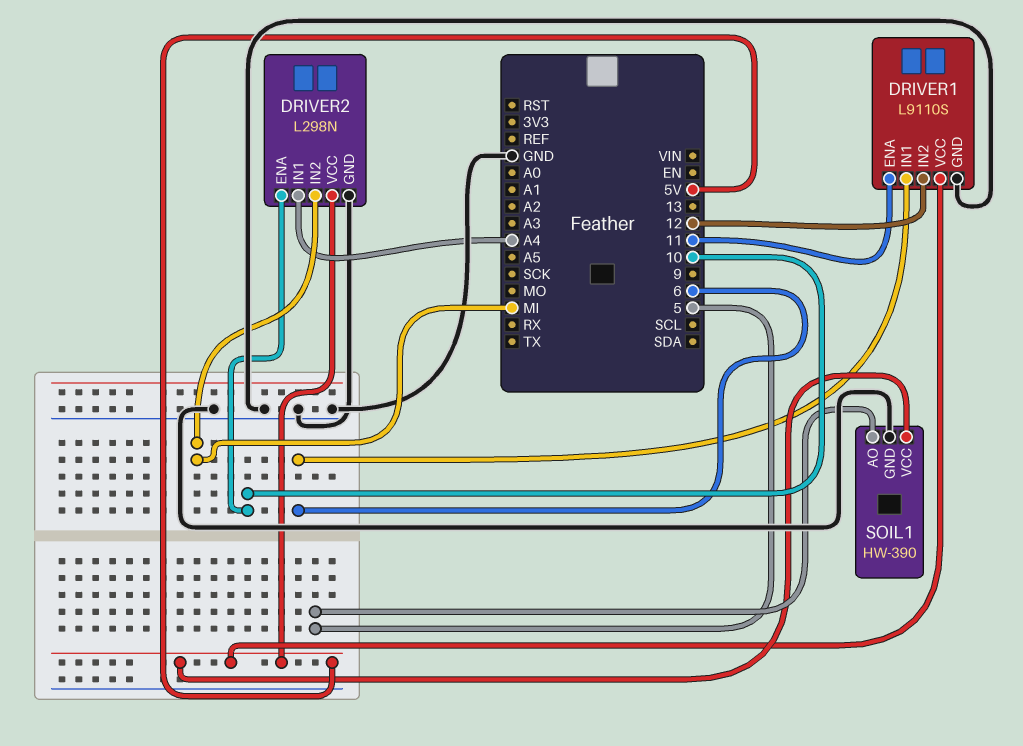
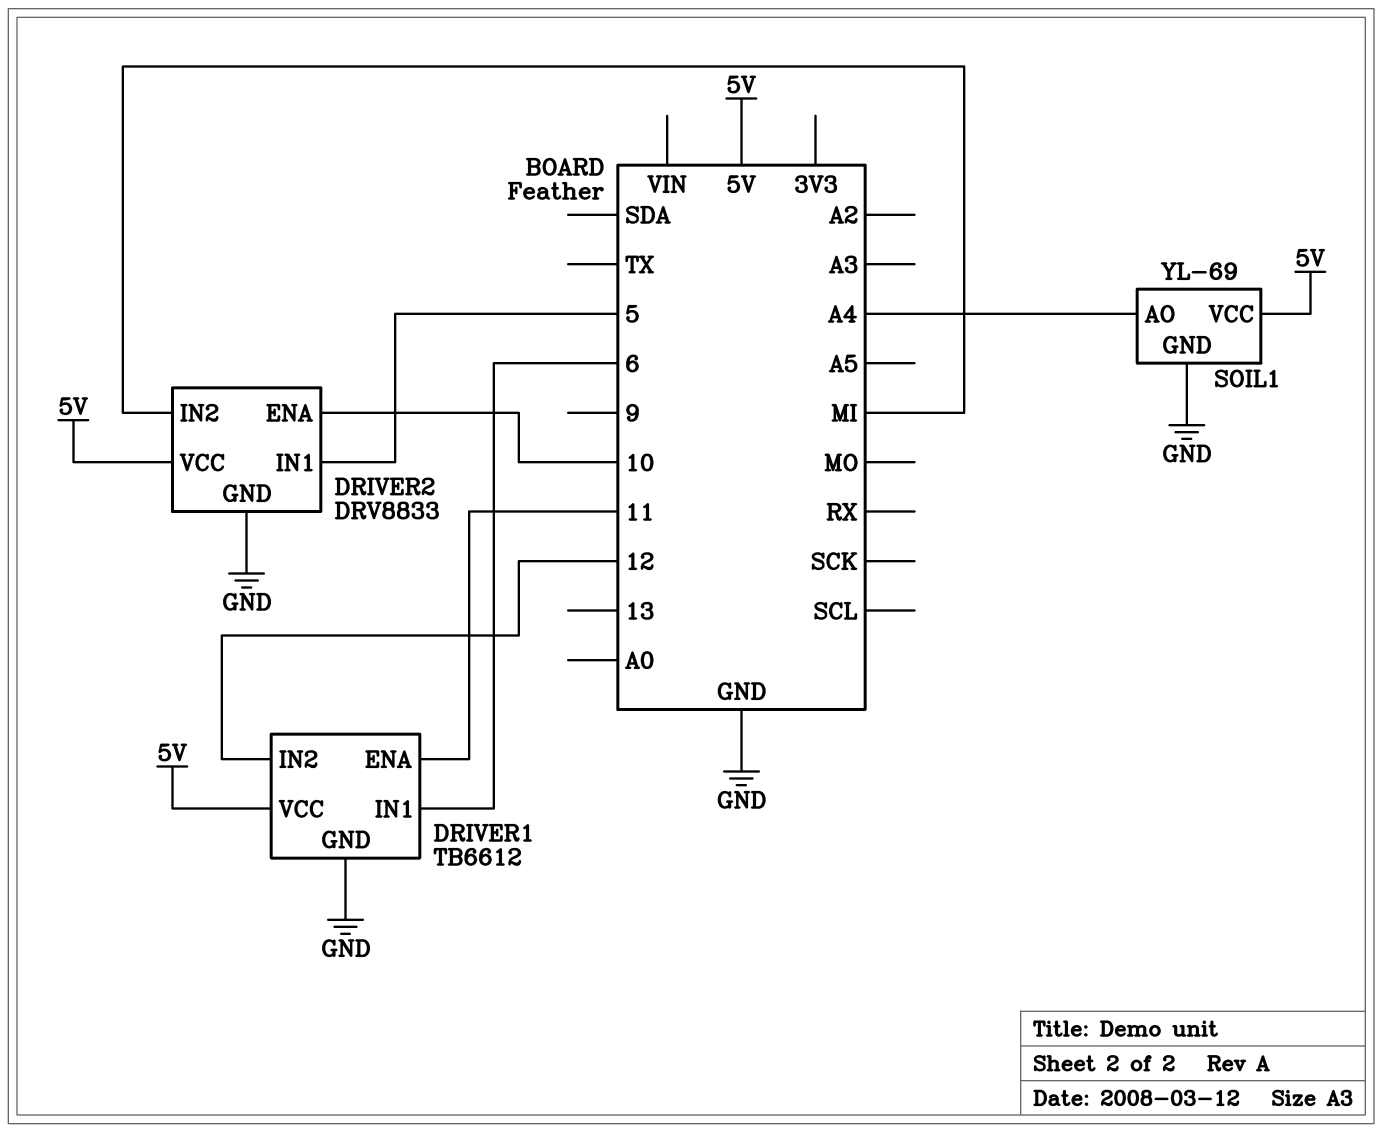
DRIVER1: L9110S -> TB6612
DRIVER2: L298N -> DRV8833
DRIVER2 pin IN1: A4 -> 5
SOIL1: HW-390 -> YL-69
SOIL1 pin AO: 5 -> A4

